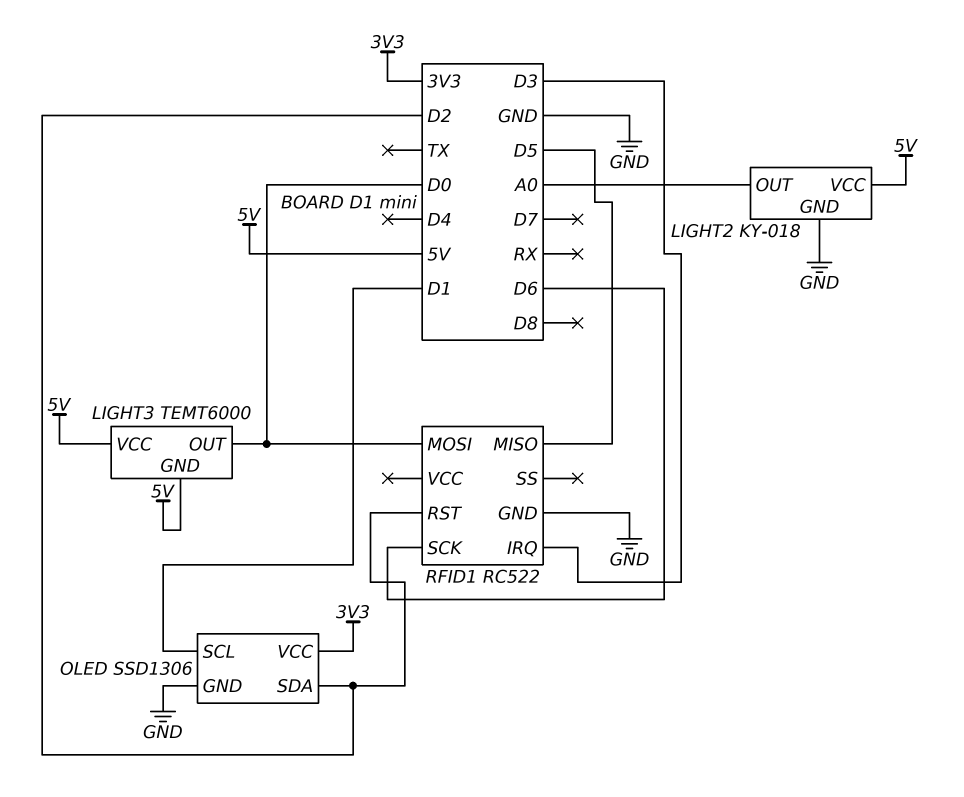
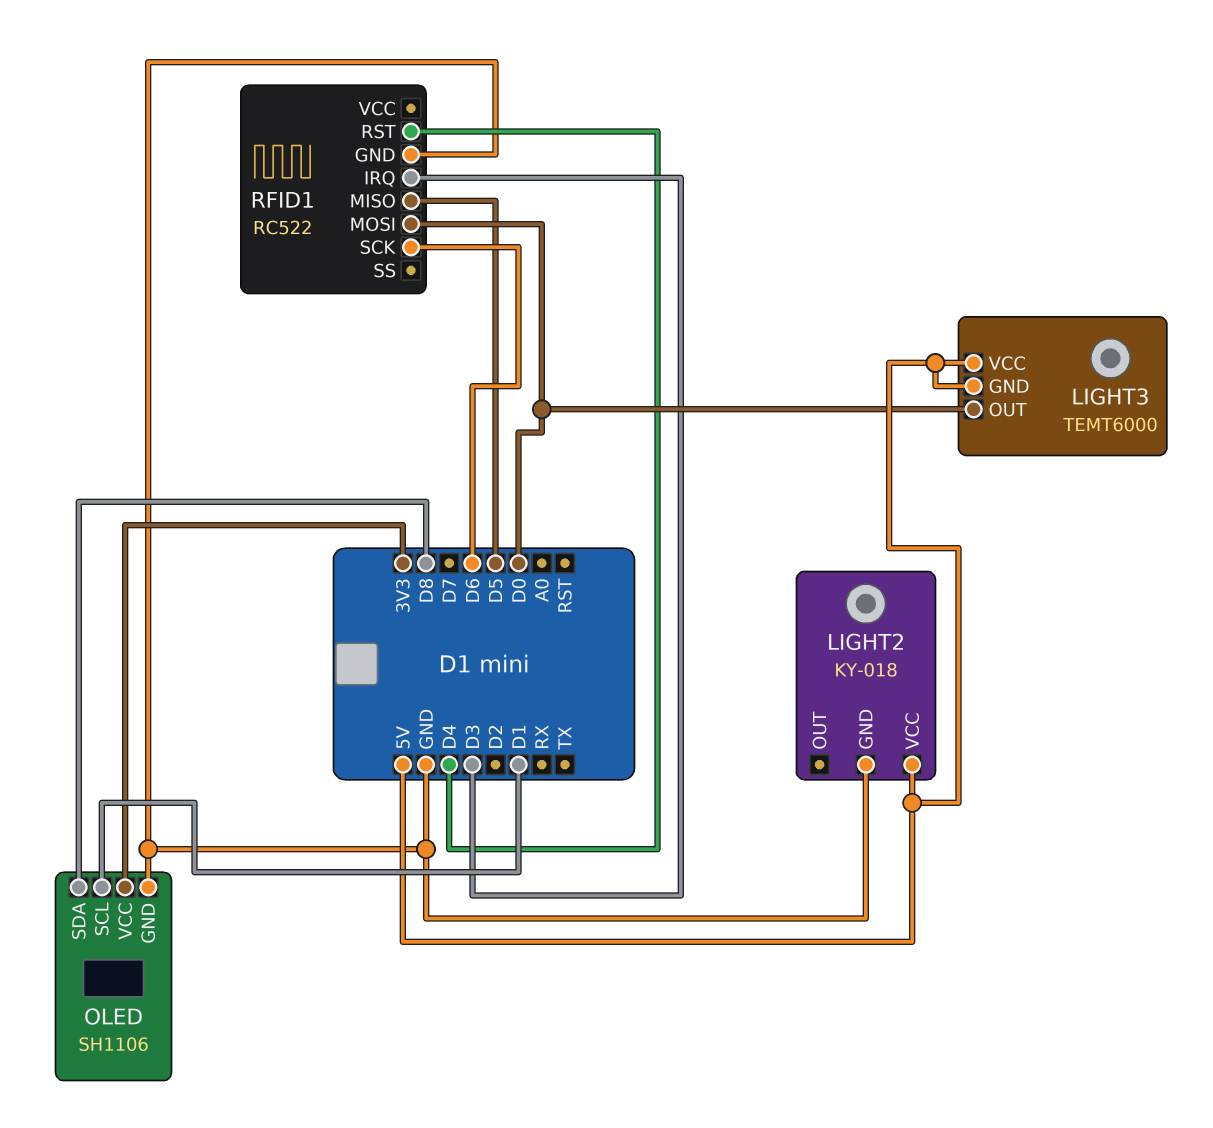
LIGHT2 pin OUT: A0 -> none
OLED: SSD1306 -> SH1106
OLED pin SDA: D2 -> D8
RFID1 pin RST: D2 -> D4

